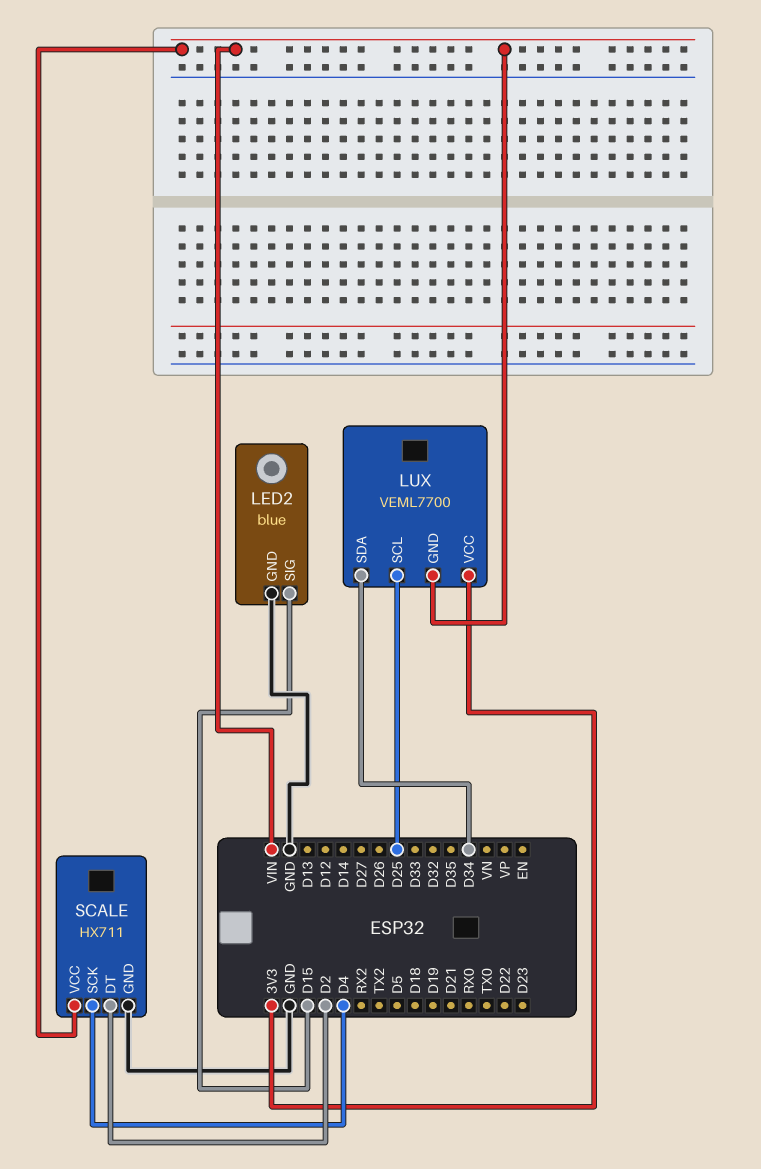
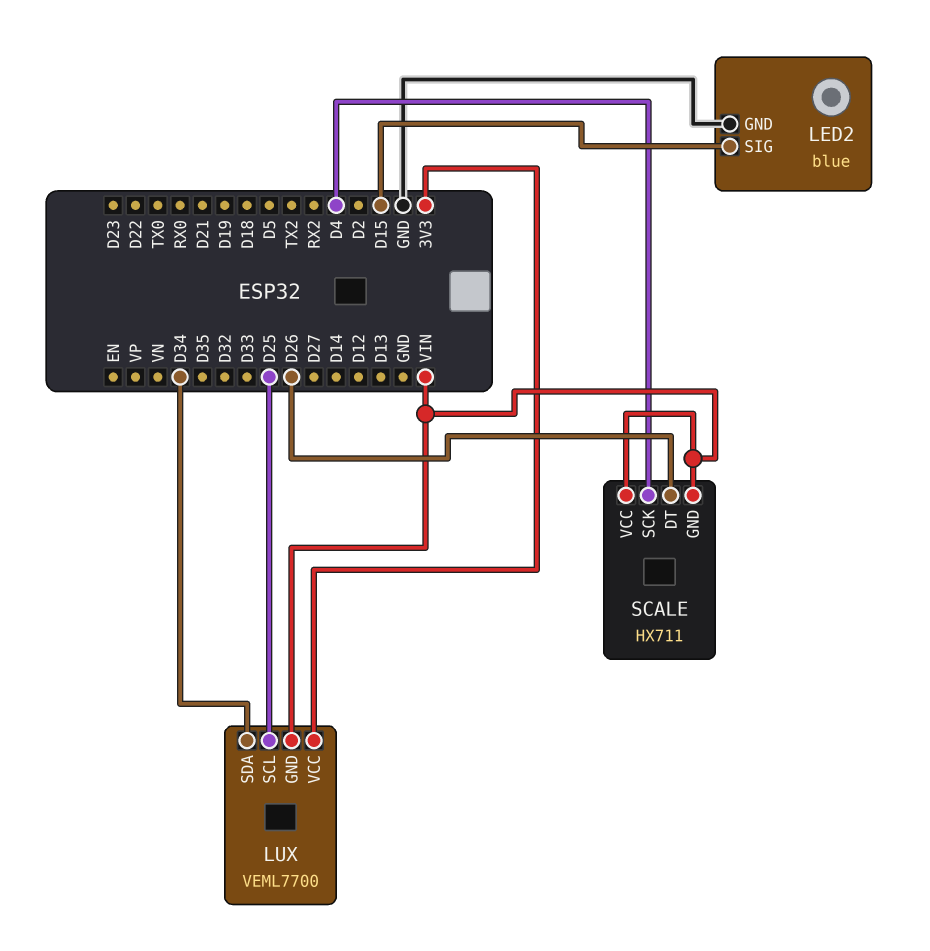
SCALE pin DT: D2 -> D26
SCALE pin GND: GND -> VIN

